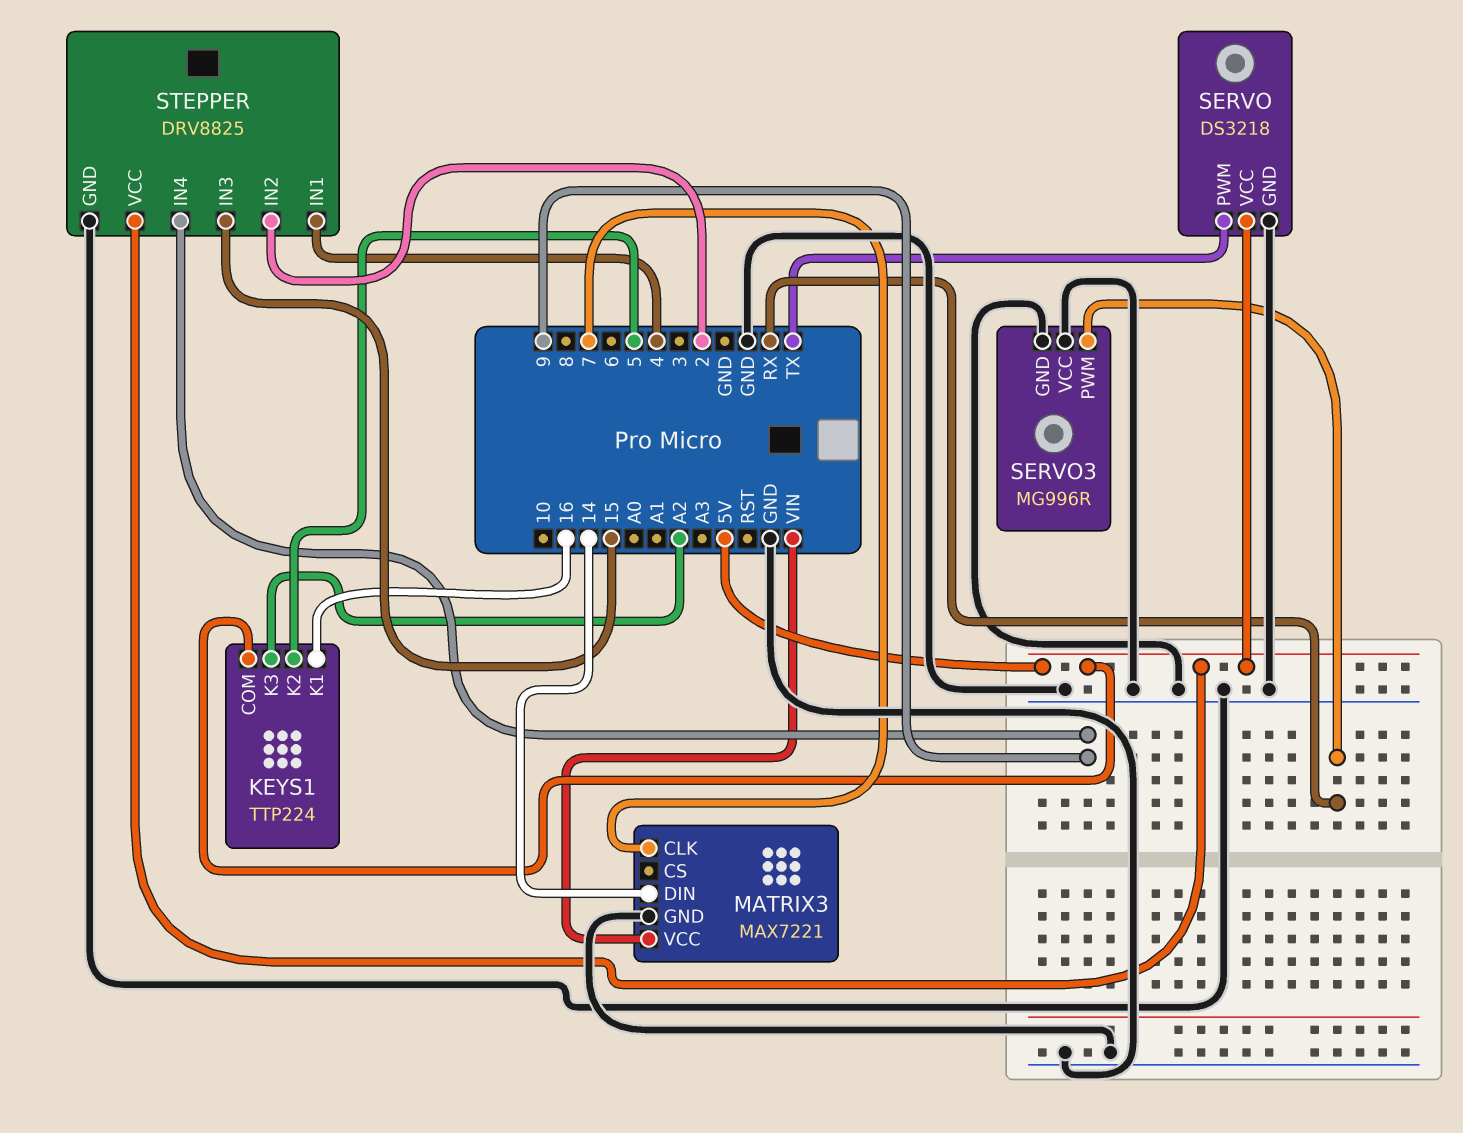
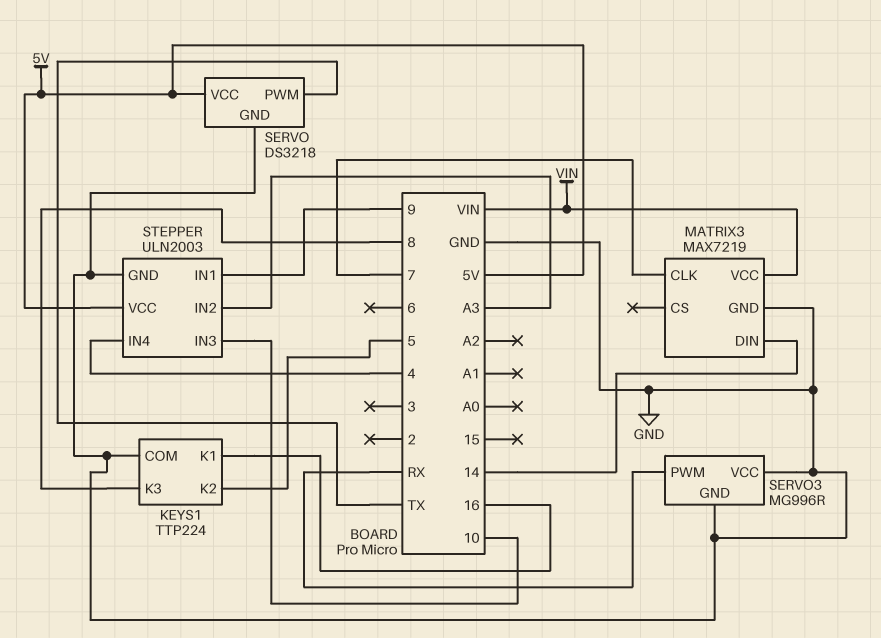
KEYS1 pin COM: 5V -> GND
KEYS1 pin K3: A2 -> 8
MATRIX3: MAX7221 -> MAX7219
STEPPER: DRV8825 -> ULN2003
STEPPER pin IN1: 4 -> 9
STEPPER pin IN2: 2 -> A3
STEPPER pin IN3: 15 -> 10
STEPPER pin IN4: 9 -> 4

